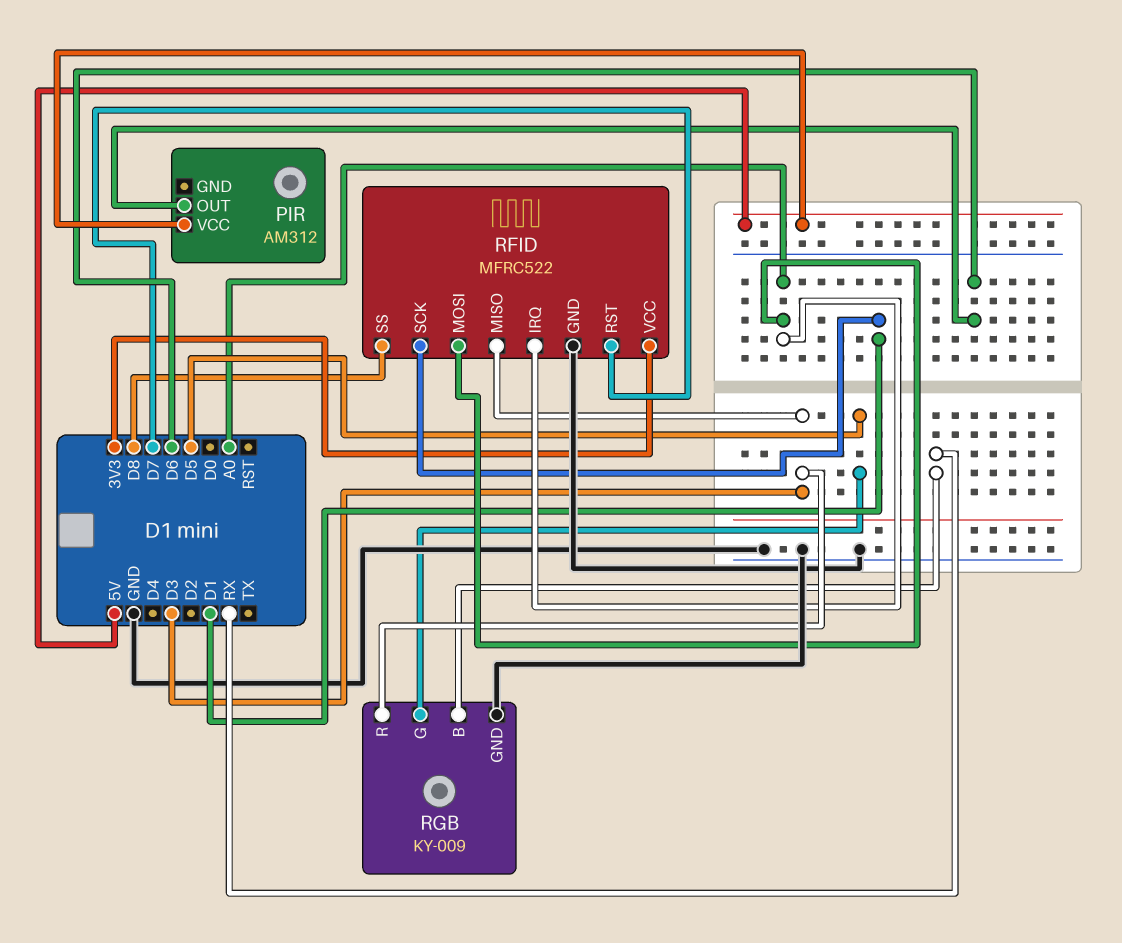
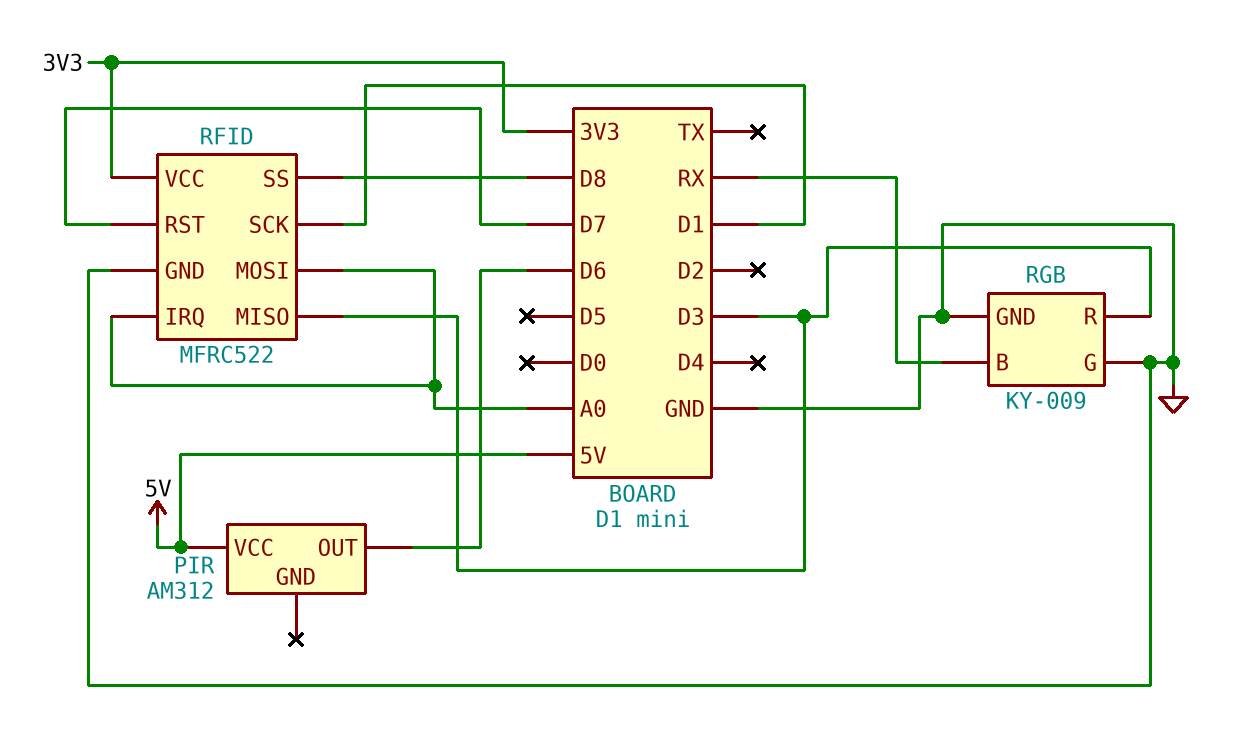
RGB pin G: D5 -> GND

